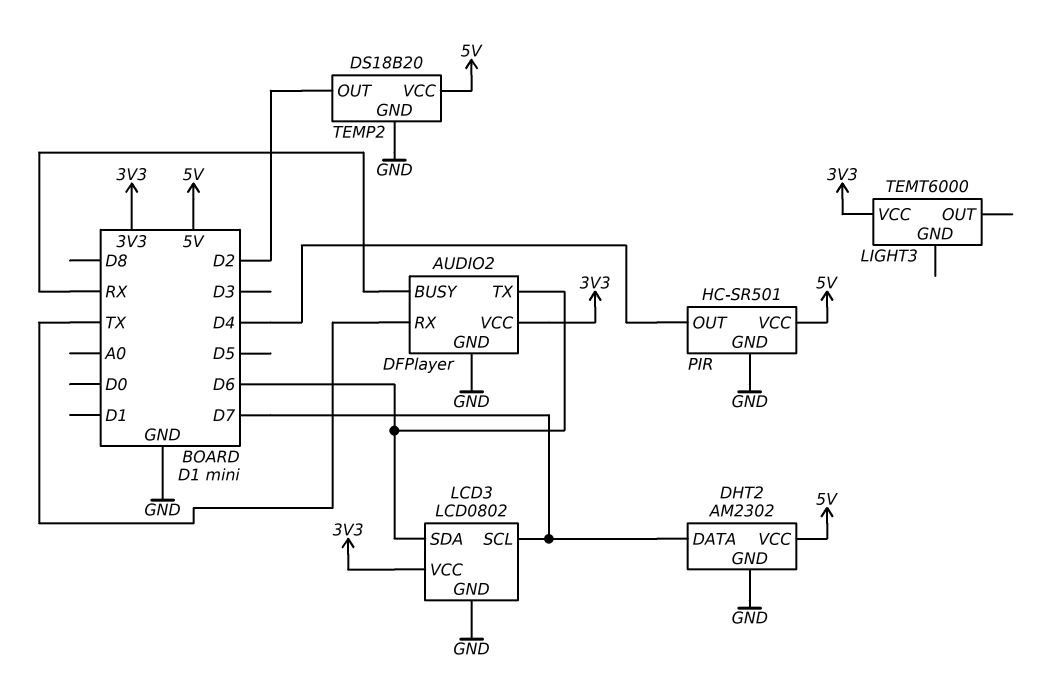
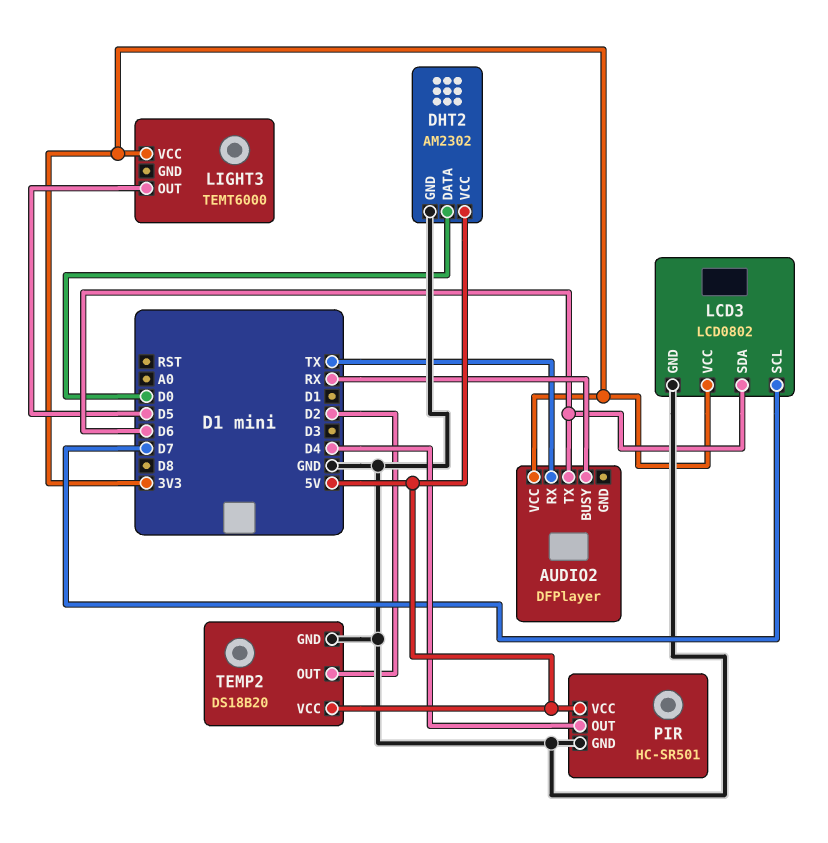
AUDIO2 pin GND: GND -> none
DHT2 pin DATA: D7 -> D0
LIGHT3 pin OUT: none -> D5

